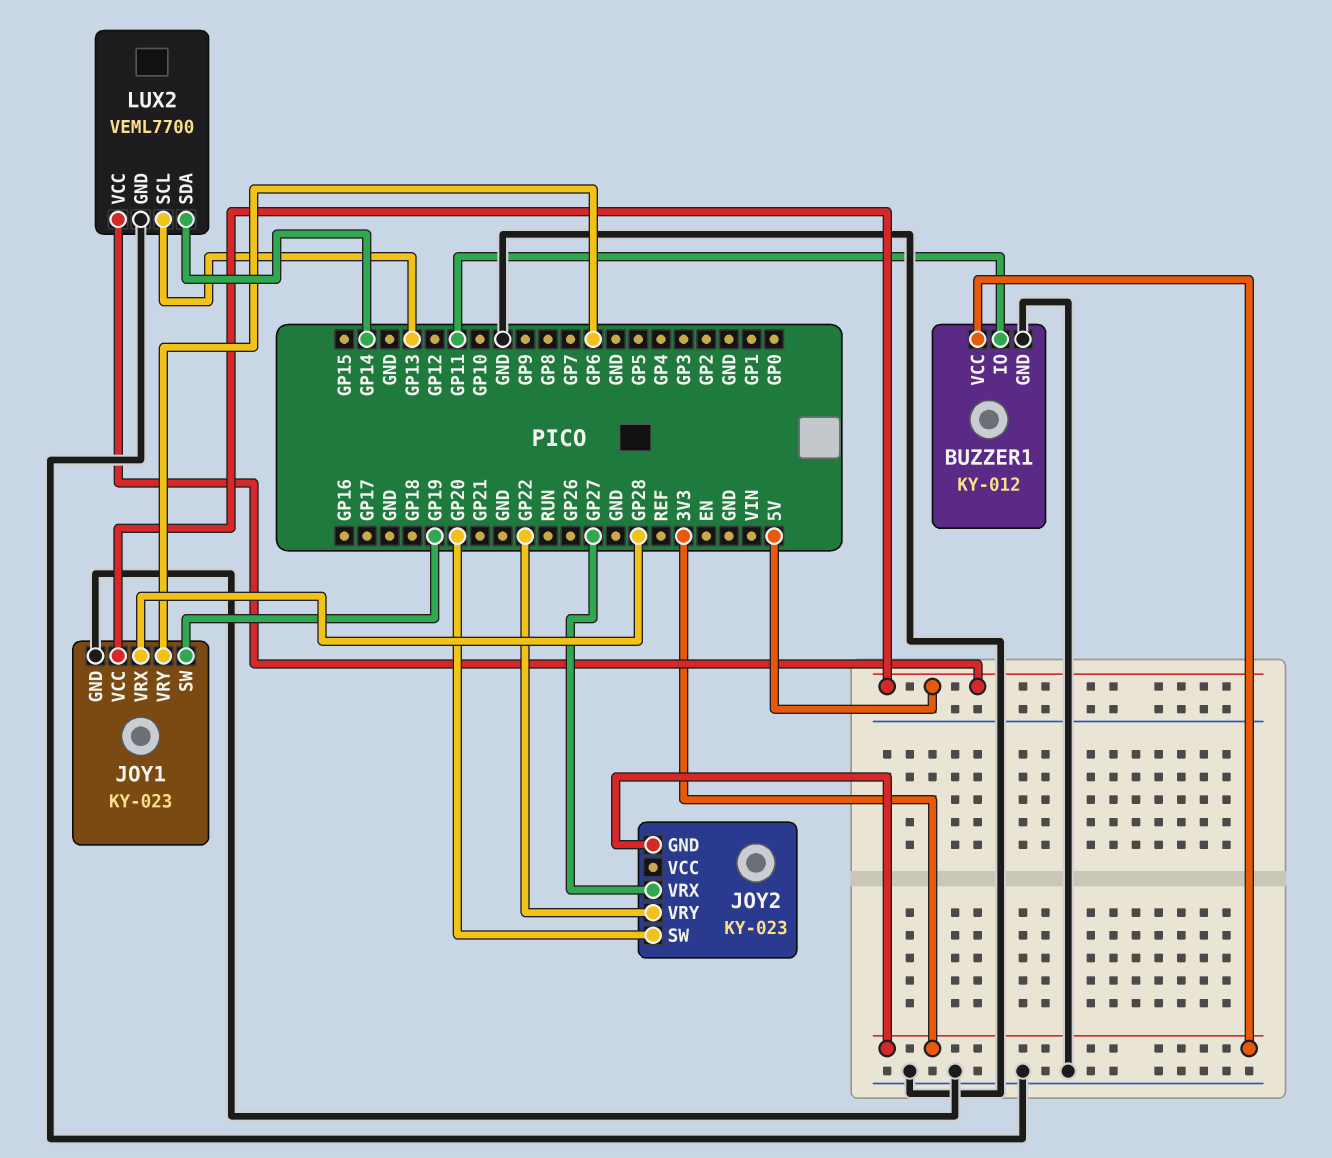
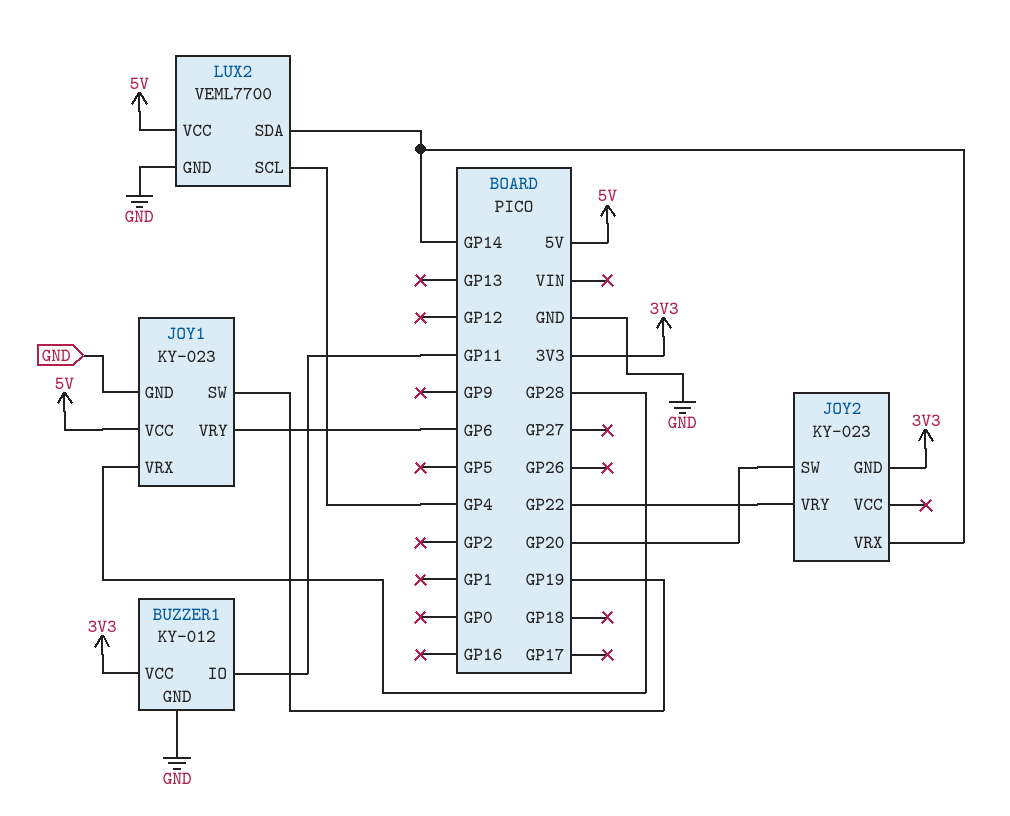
JOY2 pin VRX: GP27 -> GP14
LUX2 pin SCL: GP13 -> GP4

